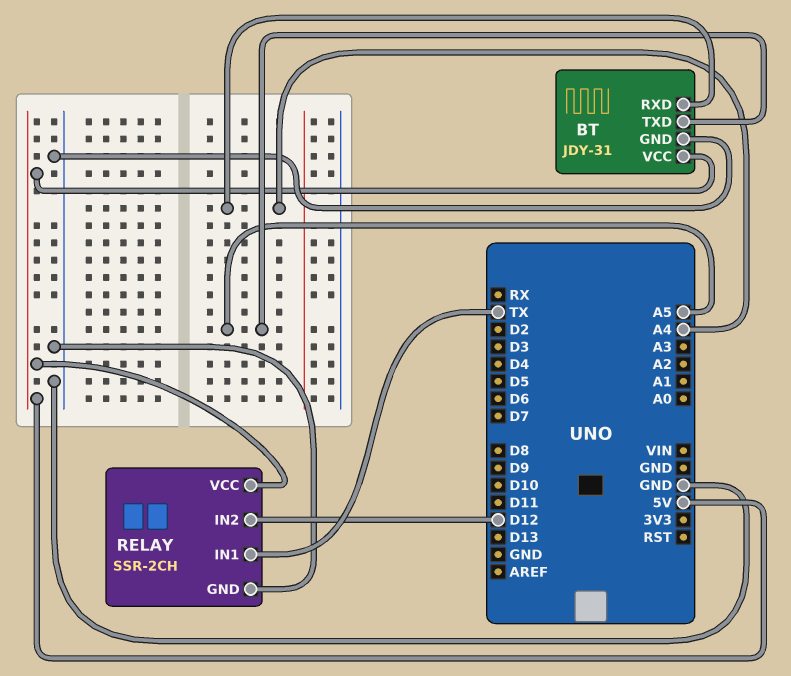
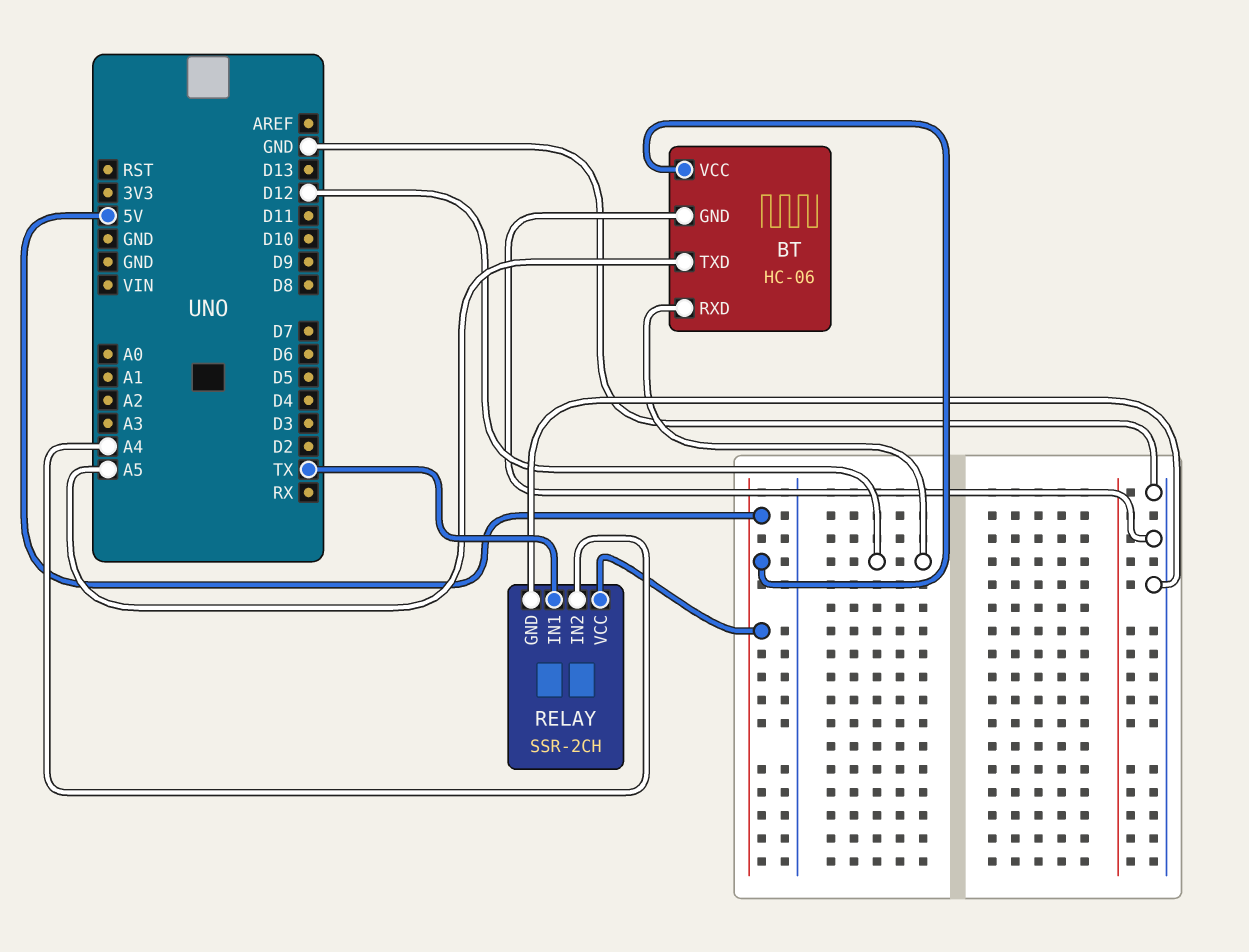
BT: JDY-31 -> HC-06
BT pin RXD: A4 -> D12
RELAY pin IN2: D12 -> A4

